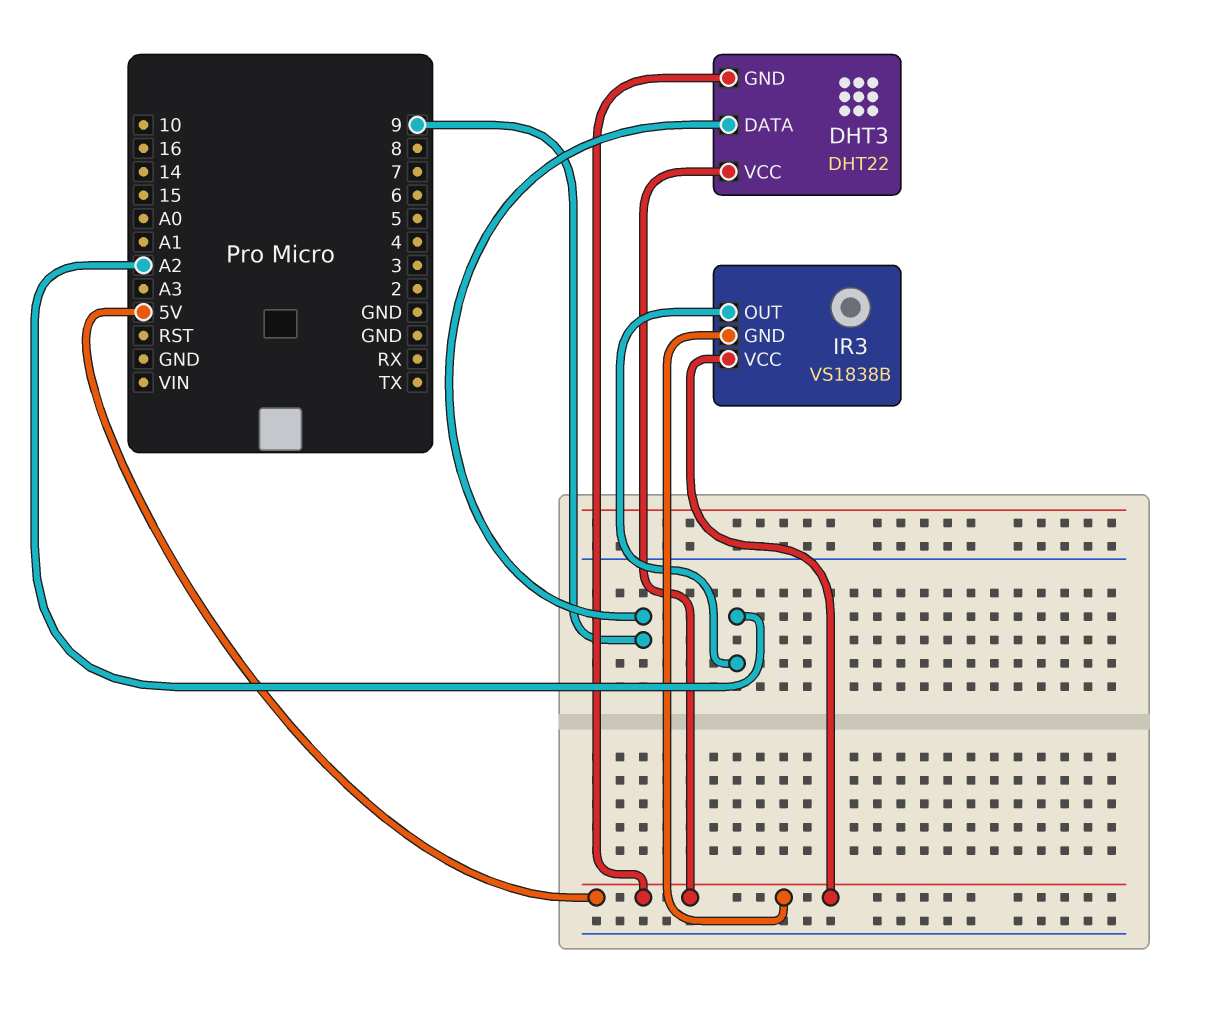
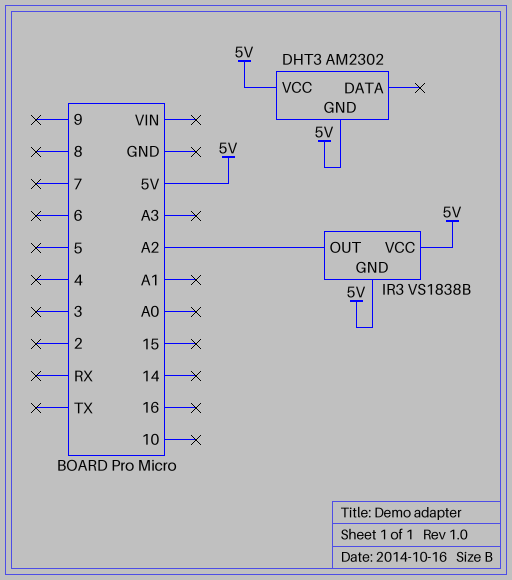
DHT3: DHT22 -> AM2302
DHT3 pin DATA: 9 -> none

